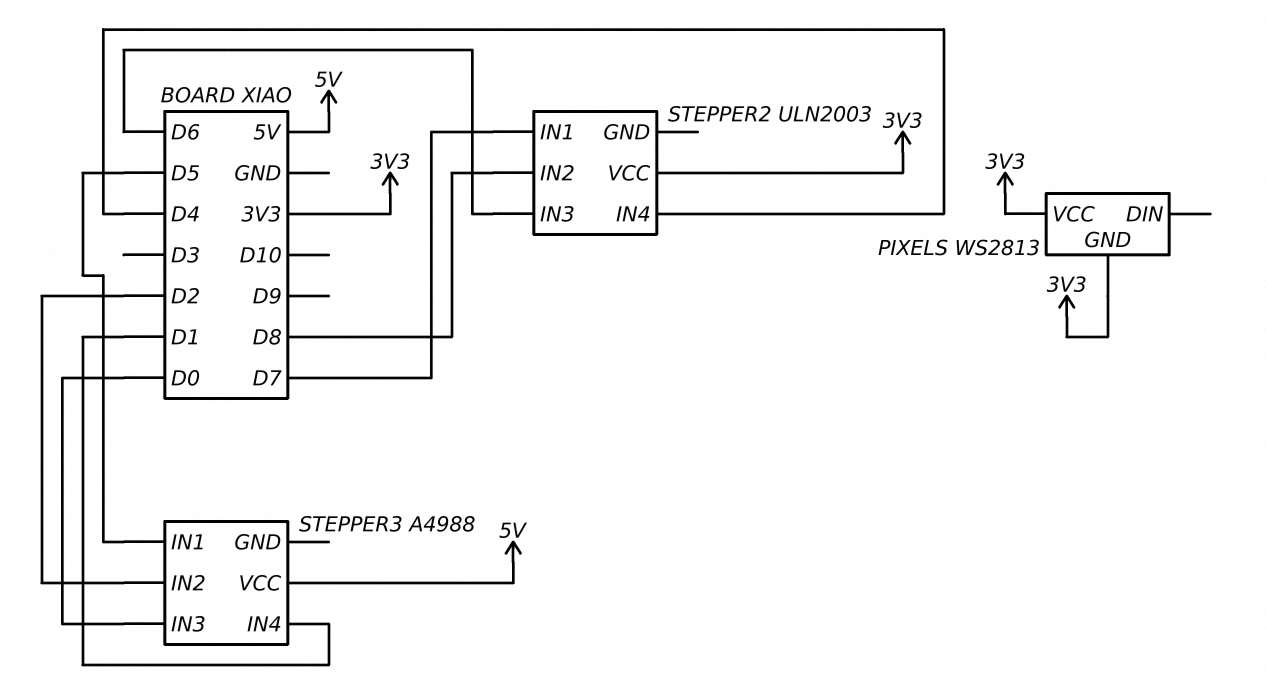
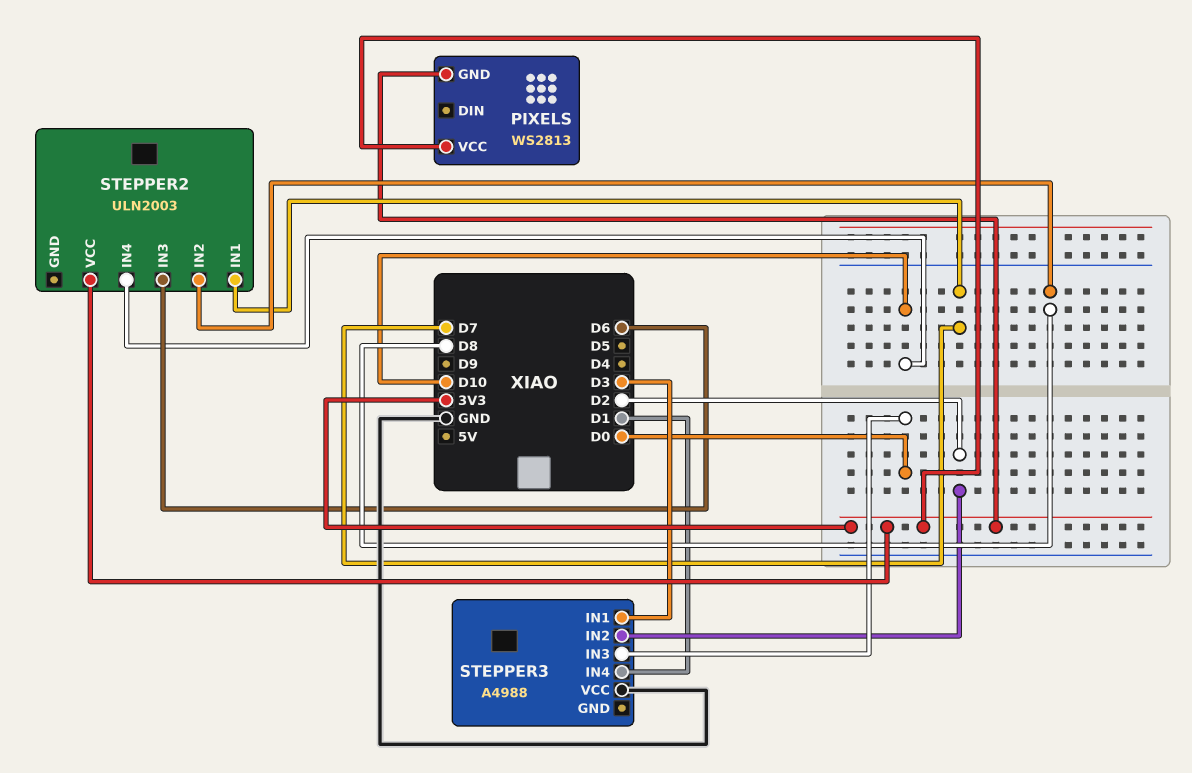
STEPPER2 pin IN4: D4 -> D10
STEPPER3 pin IN1: D5 -> D3
STEPPER3 pin VCC: 5V -> GND

